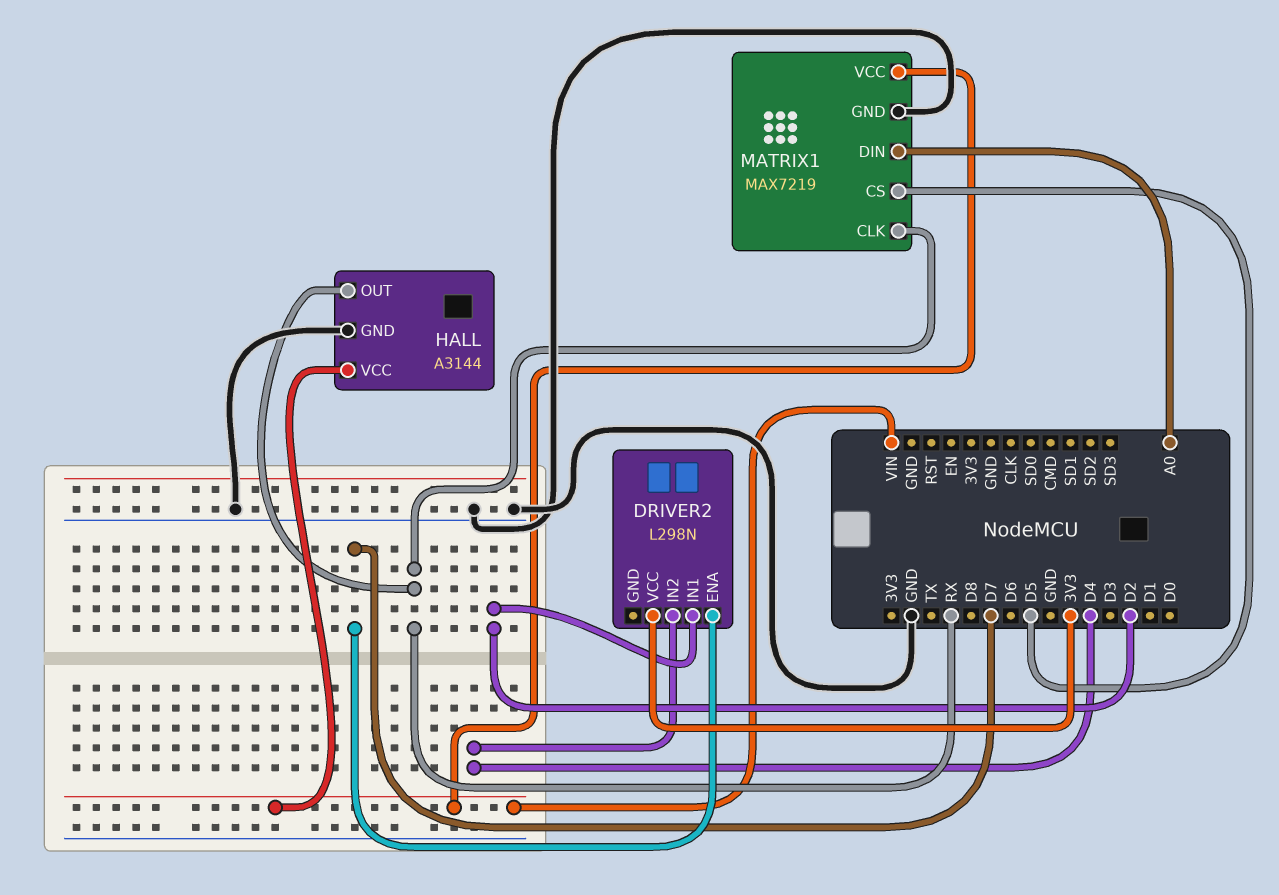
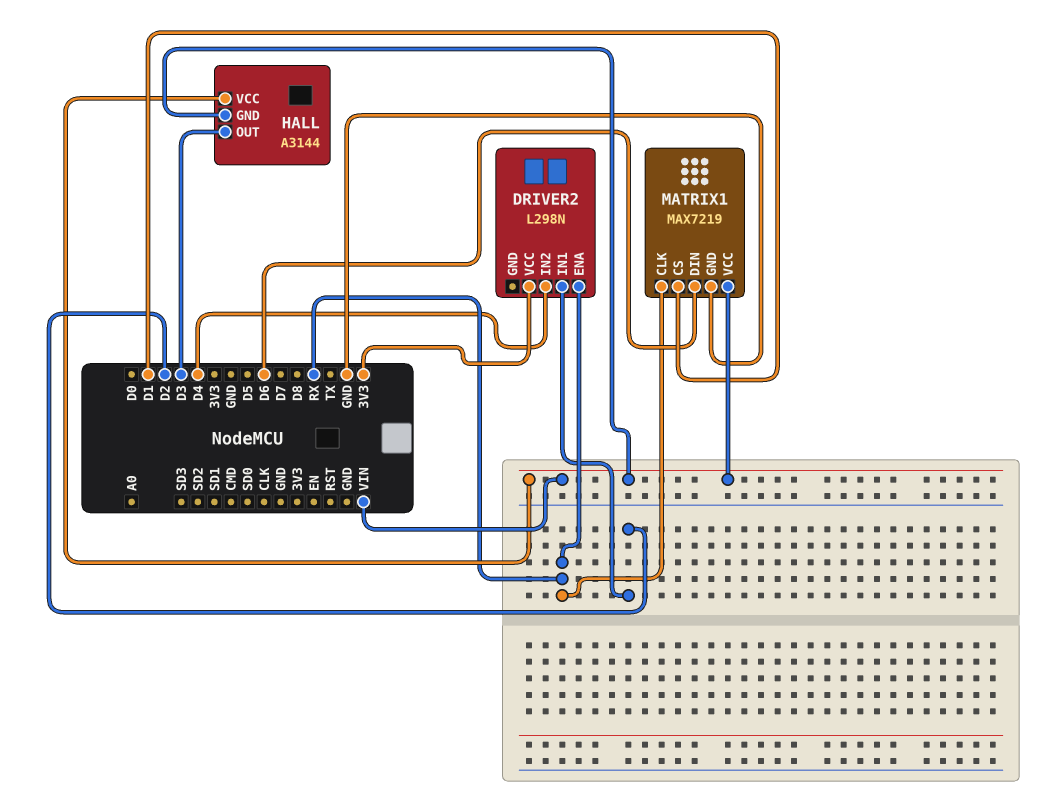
DRIVER2 pin ENA: D7 -> RX
HALL pin GND: GND -> VIN
HALL pin OUT: RX -> D3
MATRIX1 pin CS: D5 -> D1
MATRIX1 pin DIN: A0 -> D6

